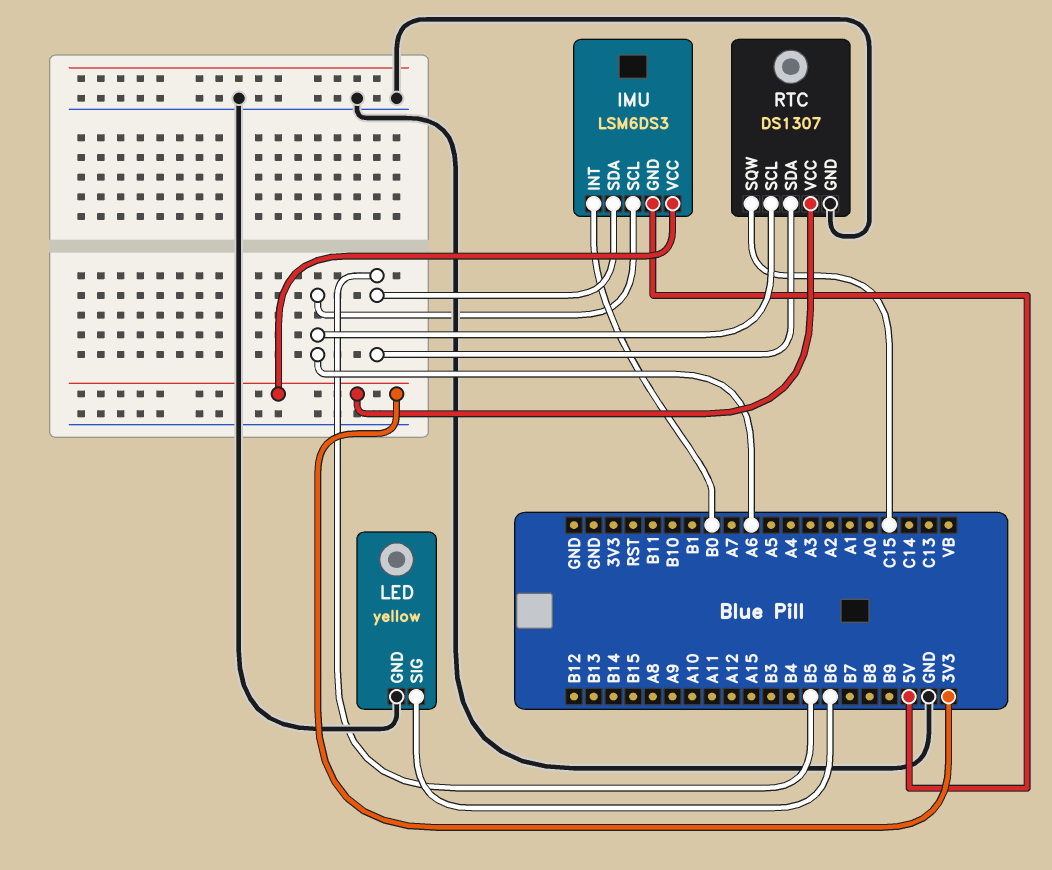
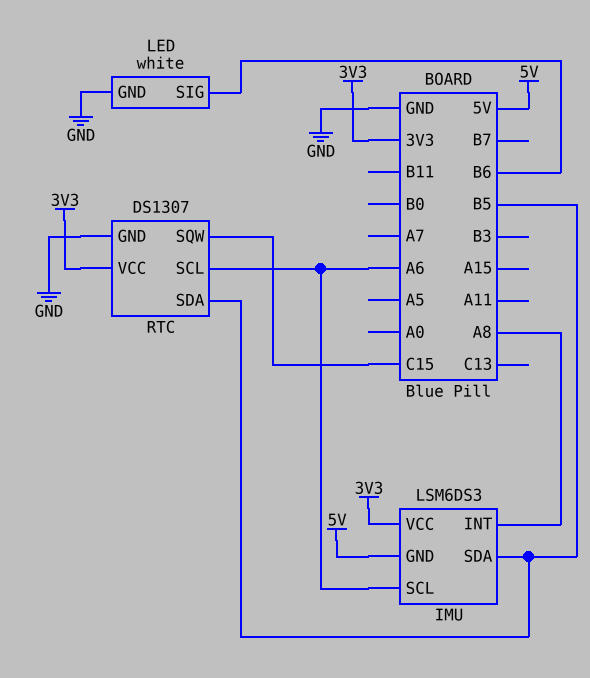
IMU pin INT: B0 -> A8
LED: yellow -> white

